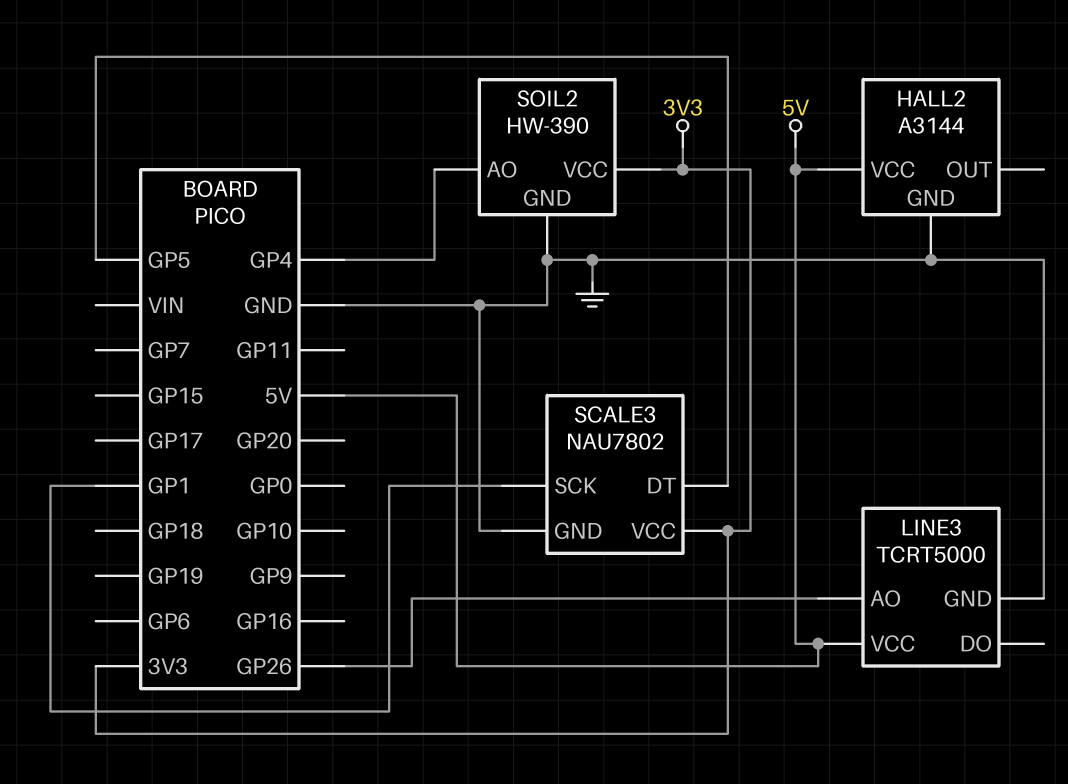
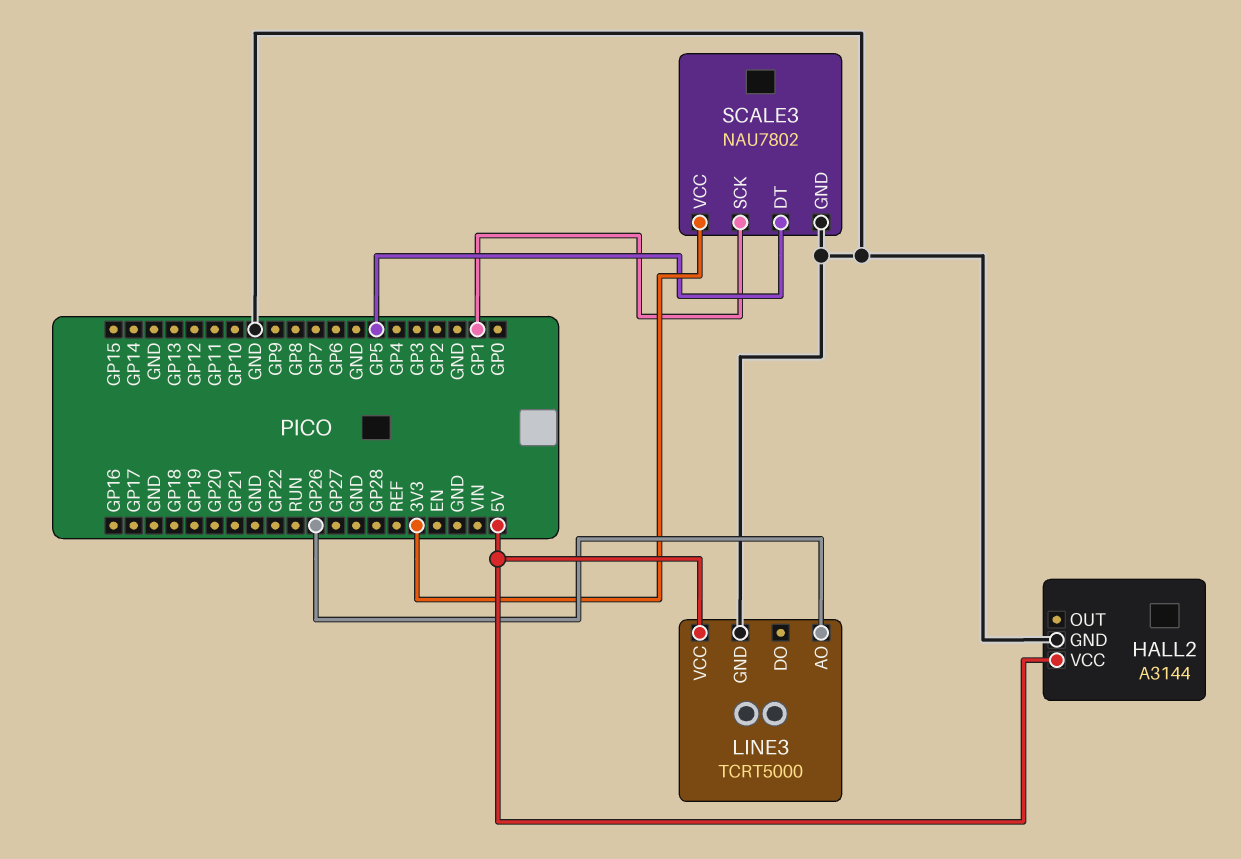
SOIL2: HW-390 -> none
SOIL2 pin AO: GP4 -> none
SOIL2 pin GND: GND -> none
SOIL2 pin VCC: 3V3 -> none

